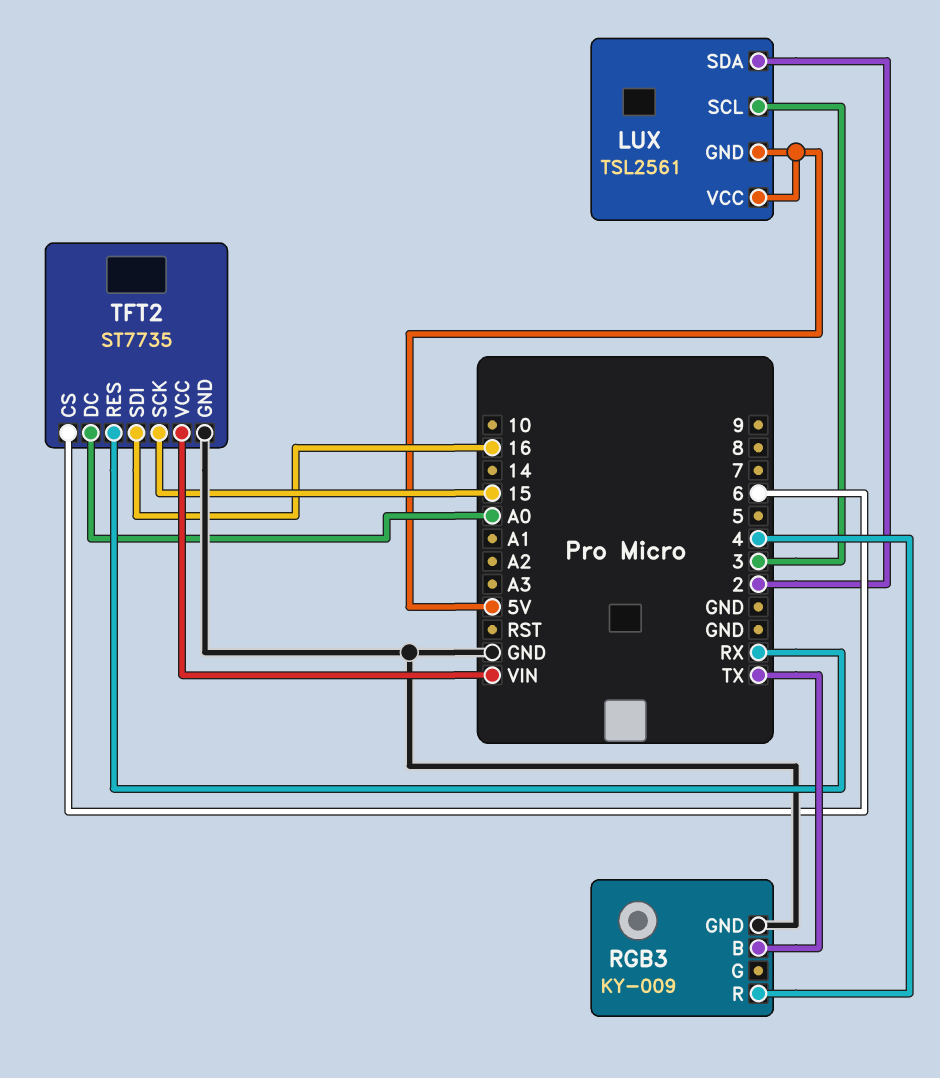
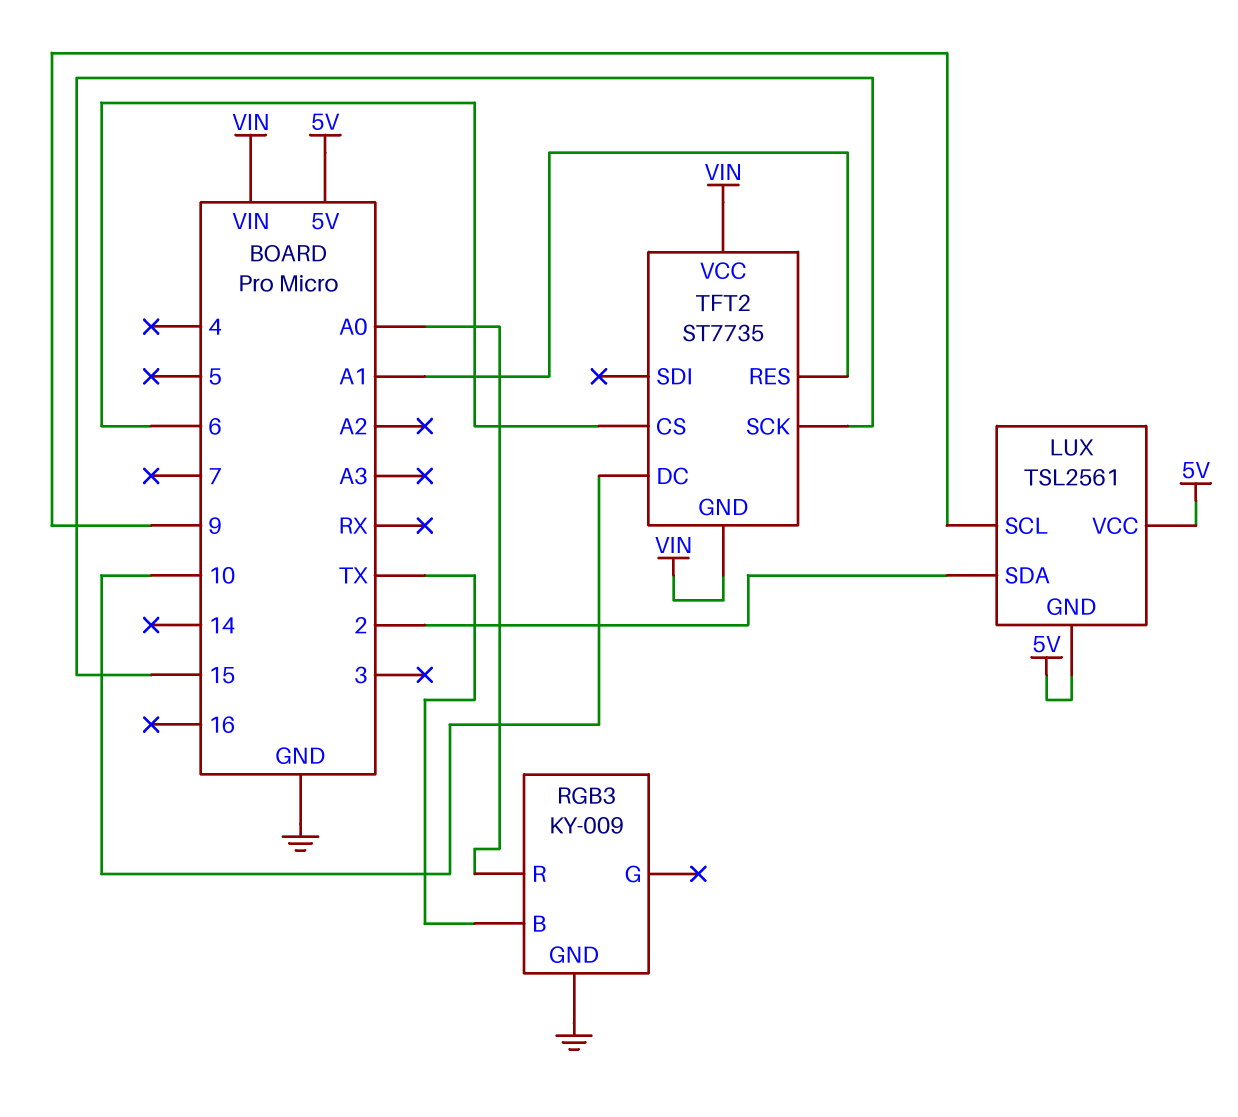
LUX pin SCL: 3 -> 9
RGB3 pin R: 4 -> A0
TFT2 pin DC: A0 -> 10
TFT2 pin GND: GND -> VIN
TFT2 pin RES: RX -> A1
TFT2 pin SDI: 16 -> none

